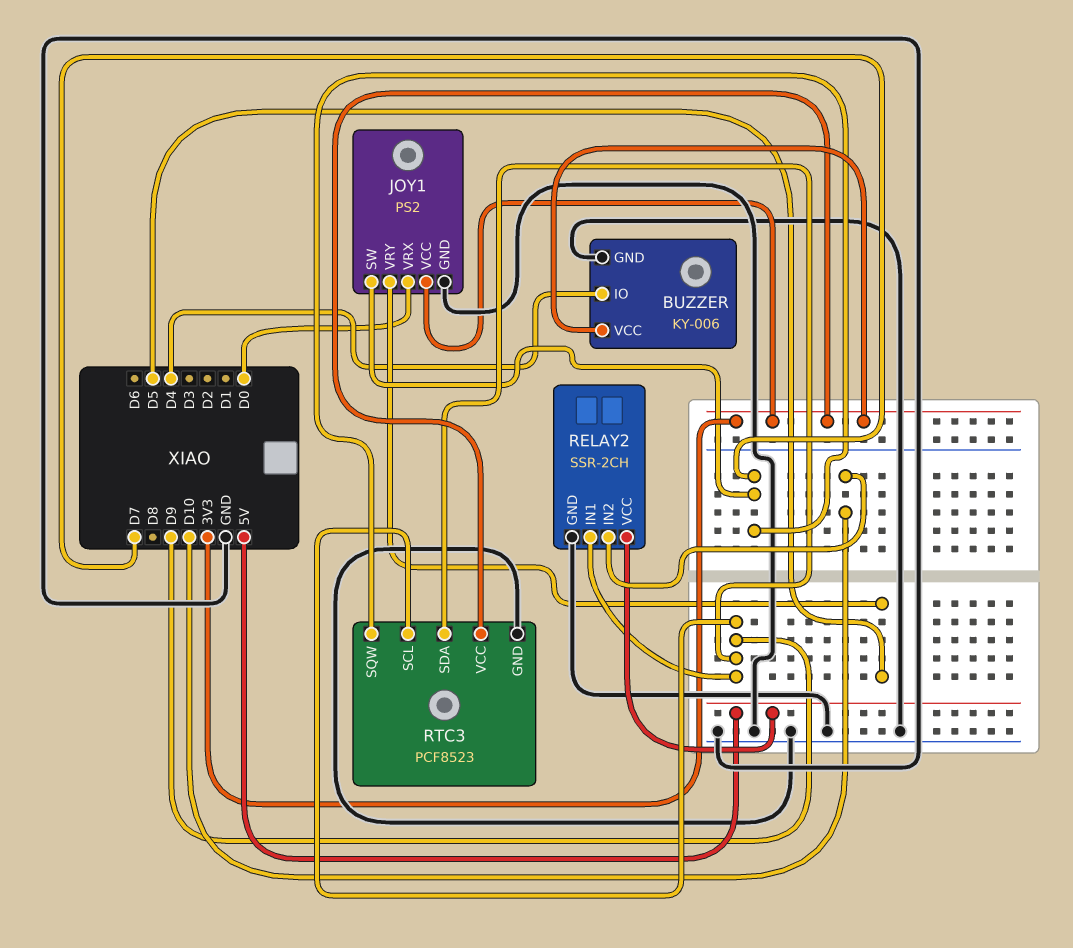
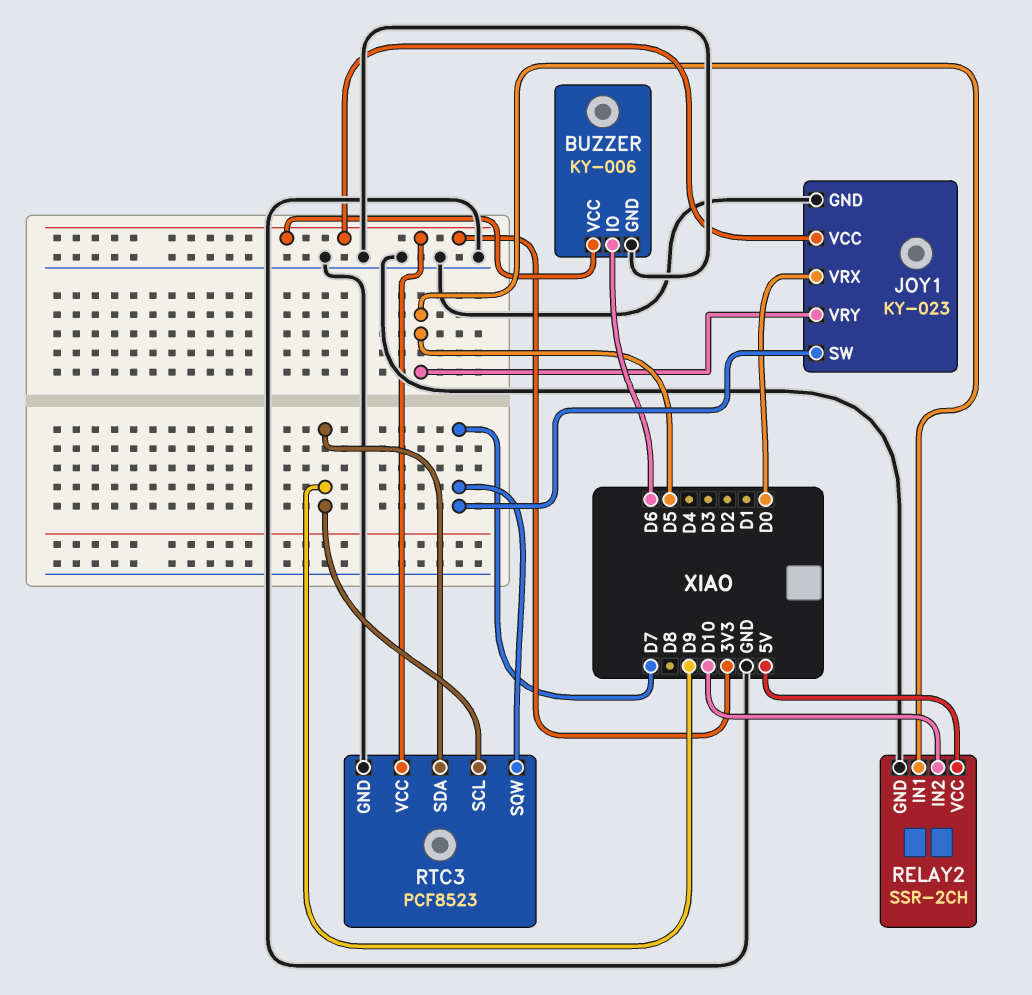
BUZZER pin IO: D4 -> D6
JOY1: PS2 -> KY-023
RELAY2 pin IN1: D9 -> D5

